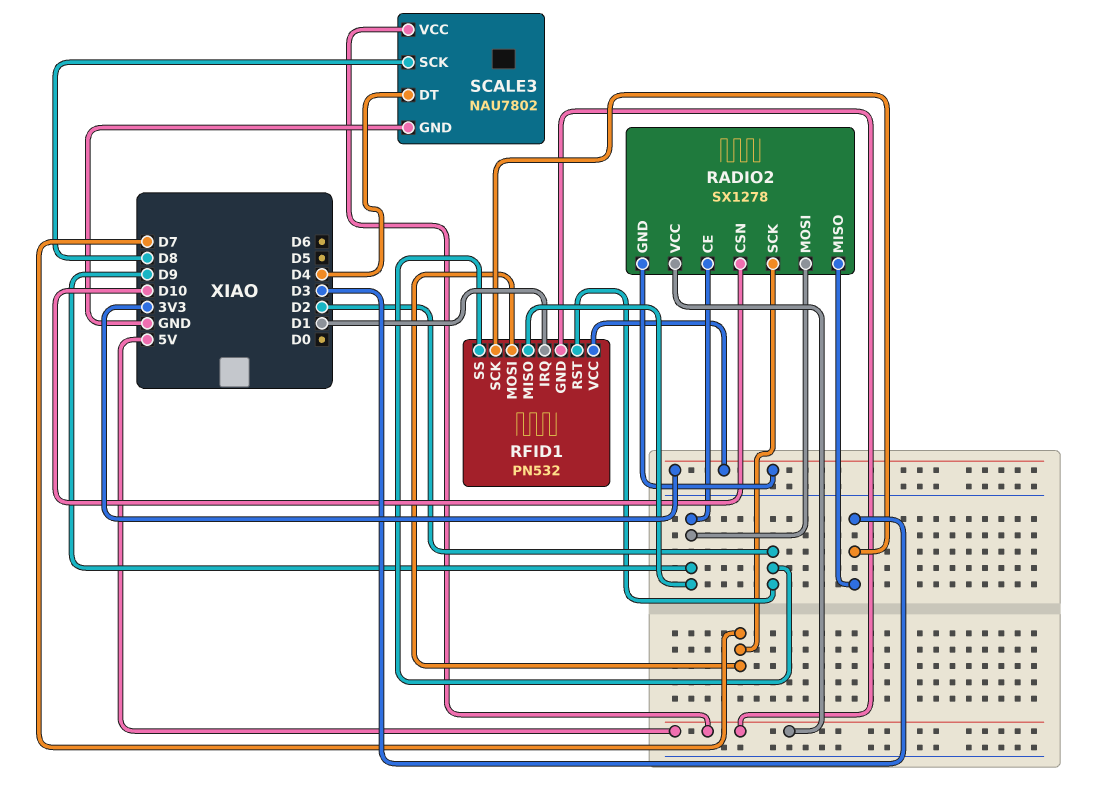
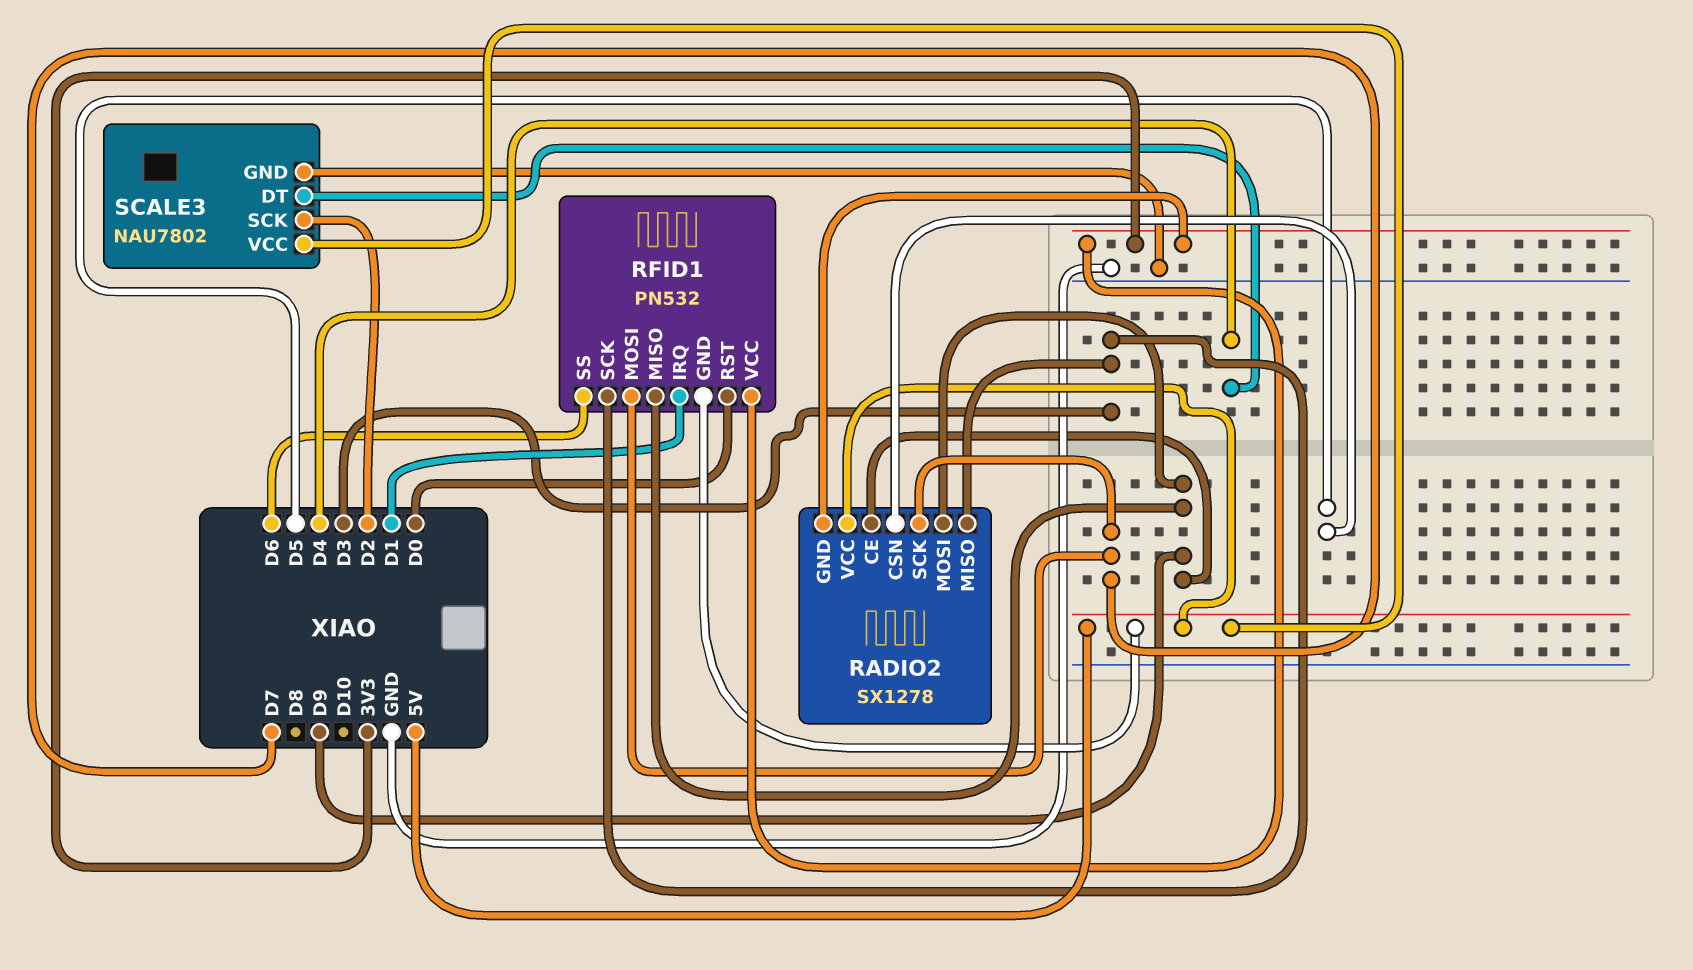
RADIO2 pin CSN: D10 -> D5
RFID1 pin RST: D2 -> D0
RFID1 pin SS: D2 -> D6
SCALE3 pin SCK: D8 -> D2

